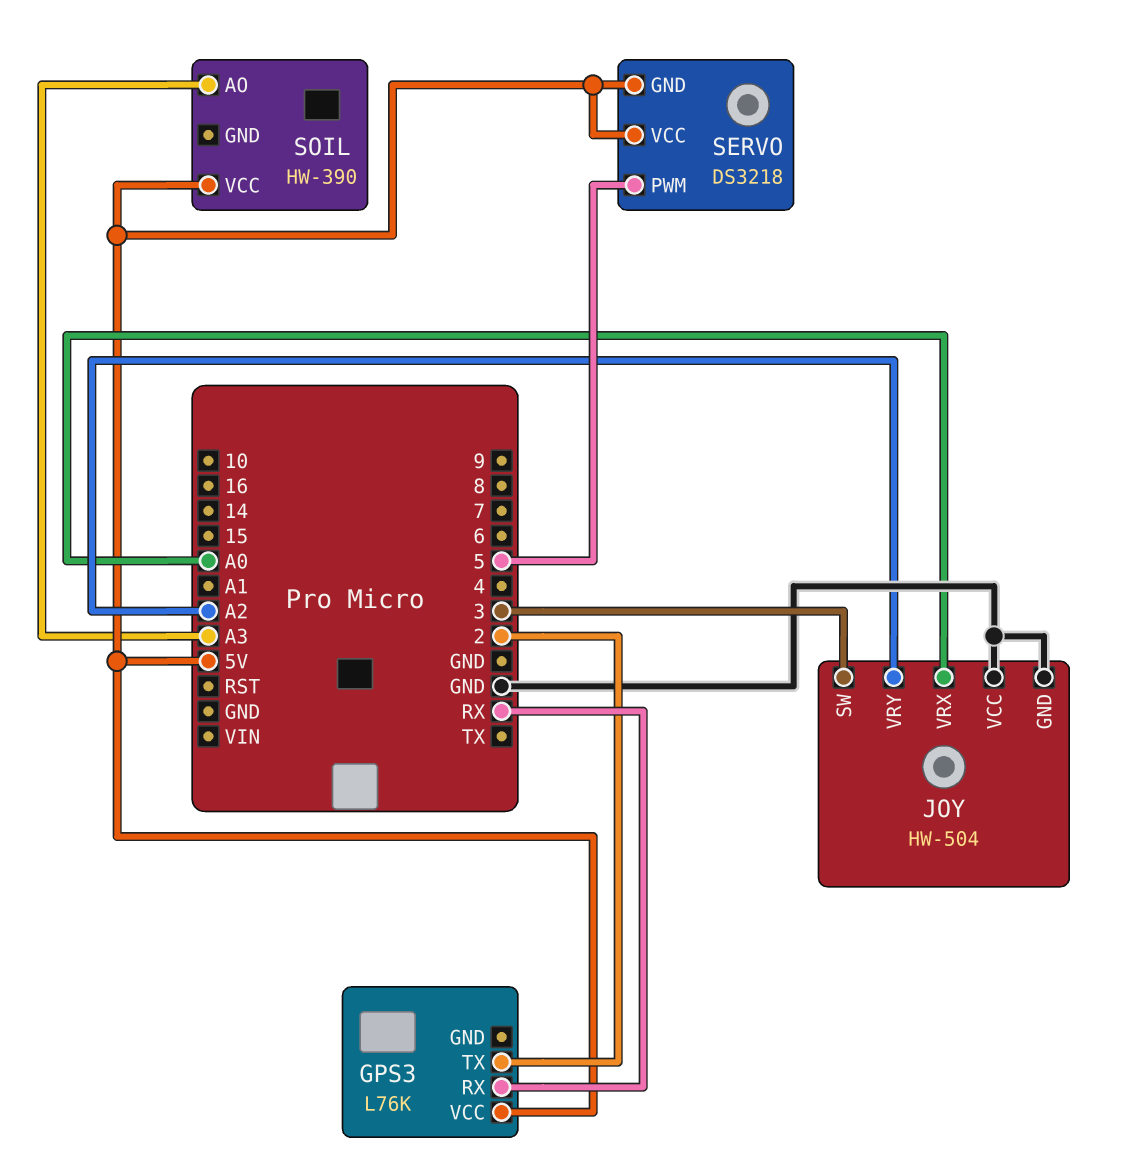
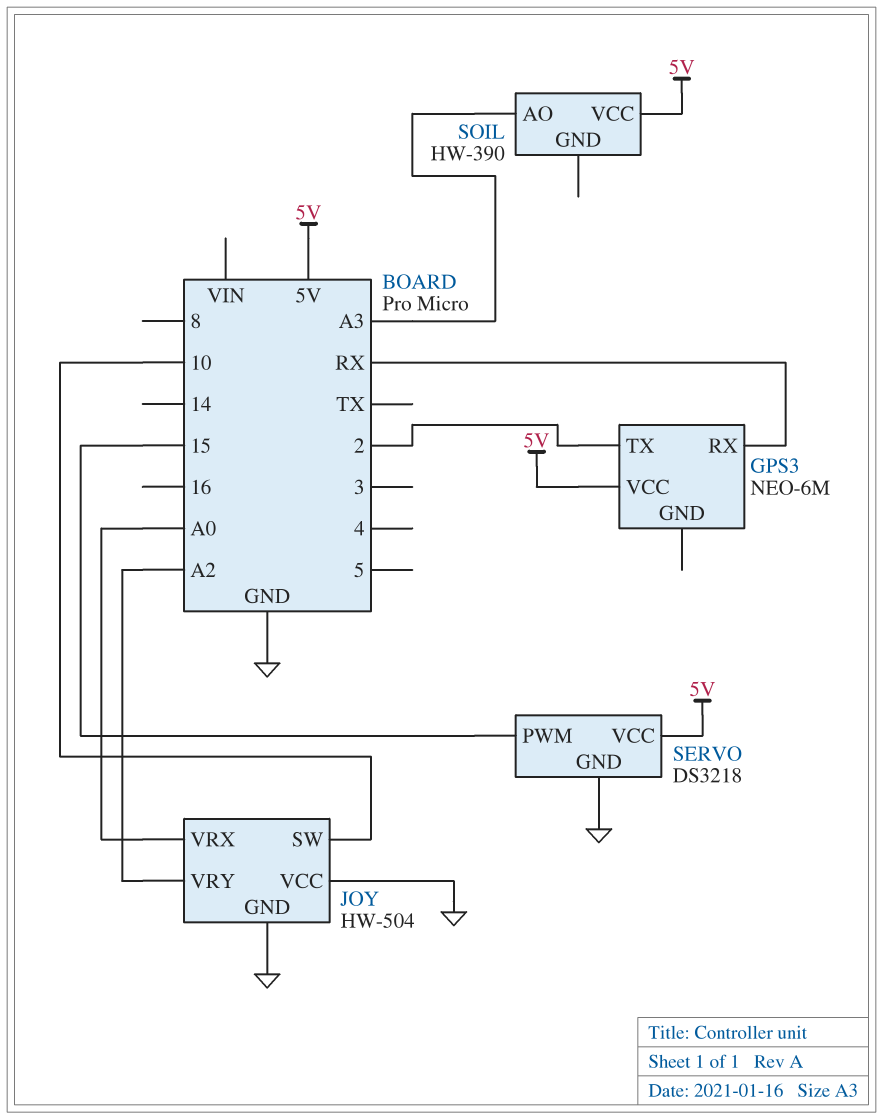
GPS3: L76K -> NEO-6M
JOY pin SW: 3 -> 10
SERVO pin GND: 5V -> GND
SERVO pin PWM: 5 -> 15

